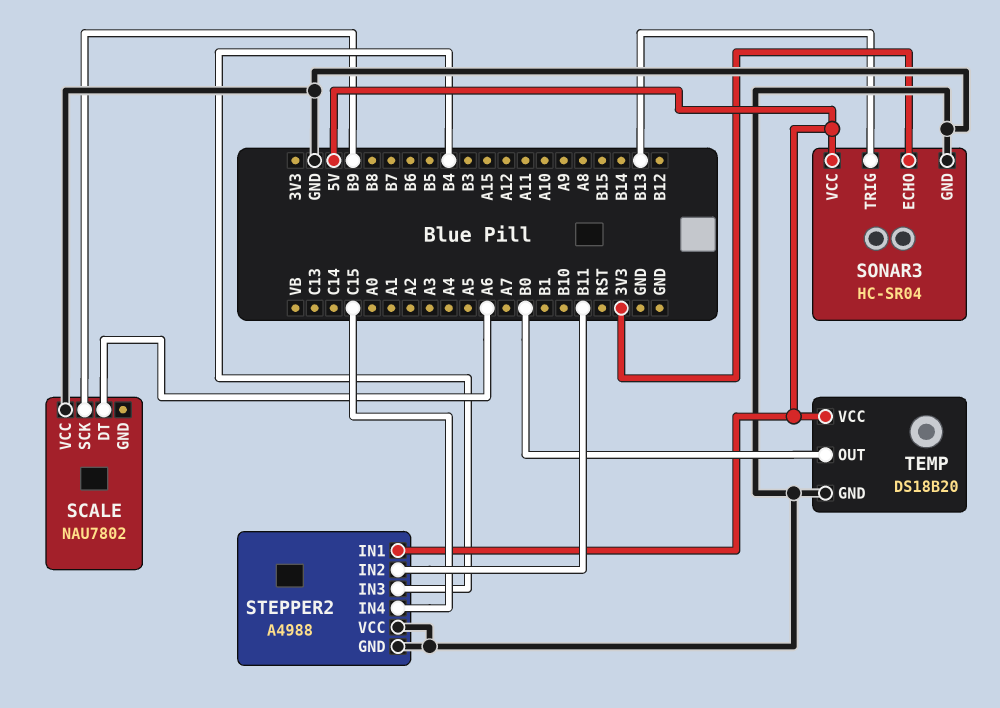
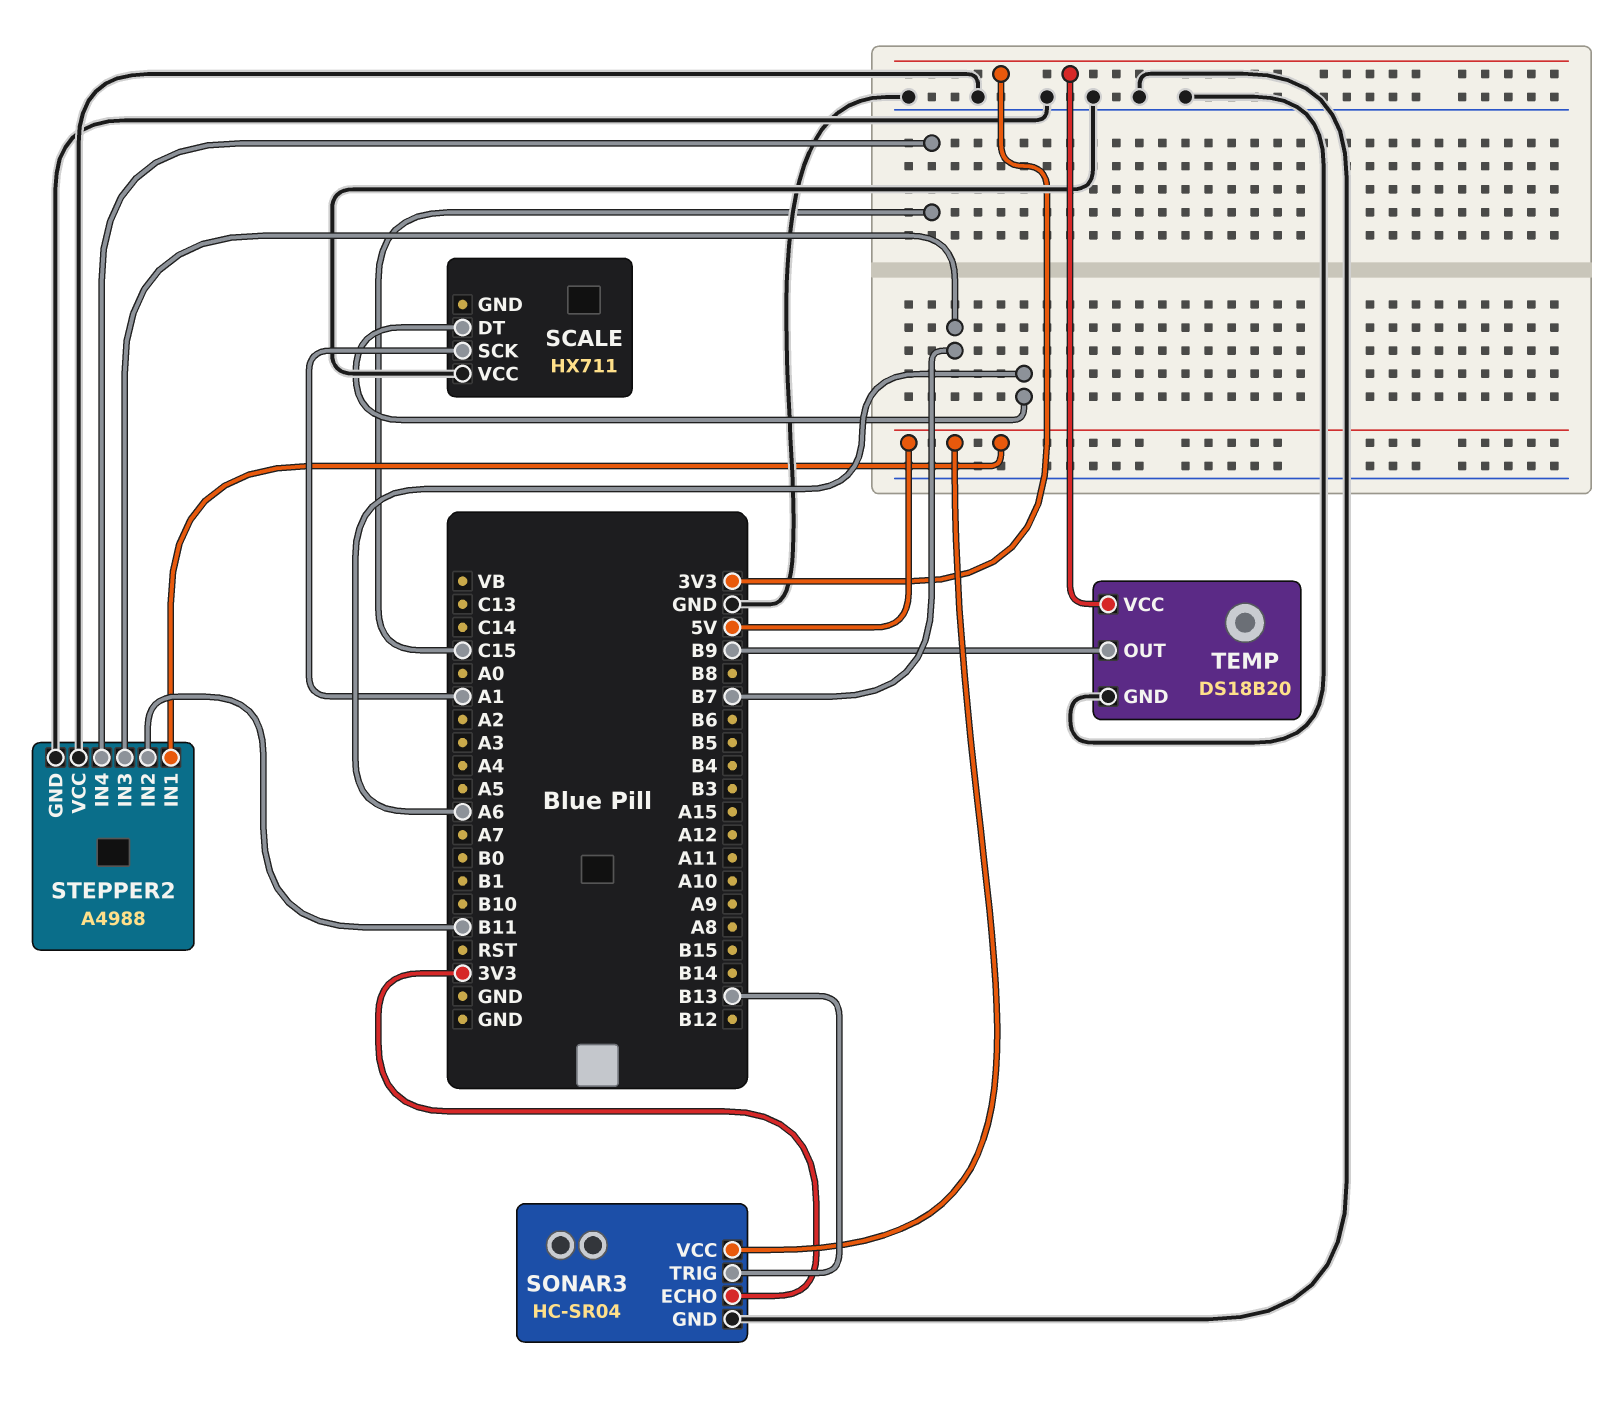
SCALE: NAU7802 -> HX711
SCALE pin SCK: B9 -> A1
STEPPER2 pin IN3: B4 -> B7
TEMP pin OUT: B0 -> B9
TEMP pin VCC: 5V -> 3V3

